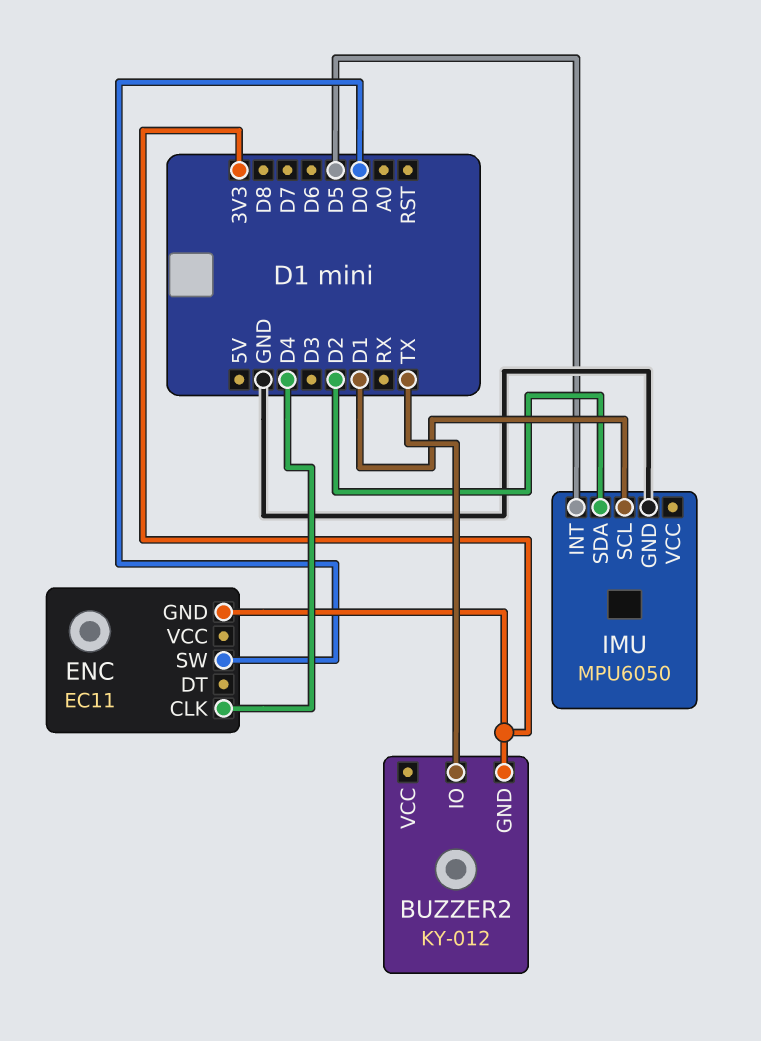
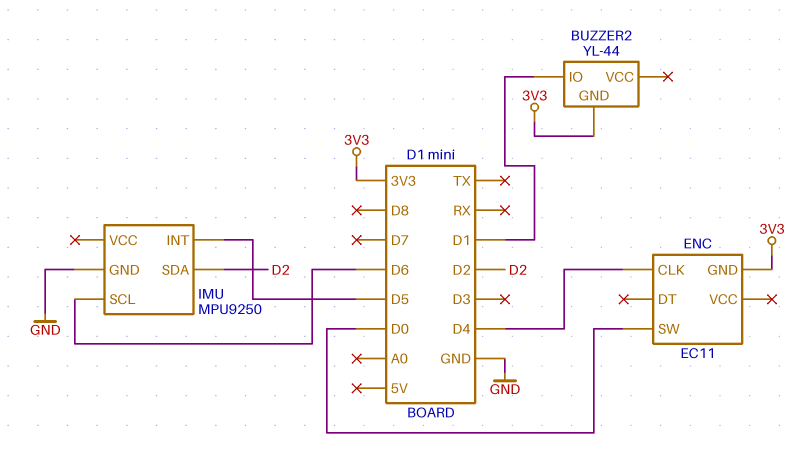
BUZZER2: KY-012 -> YL-44
BUZZER2 pin IO: TX -> D1
IMU: MPU6050 -> MPU9250
IMU pin SCL: D1 -> D6

